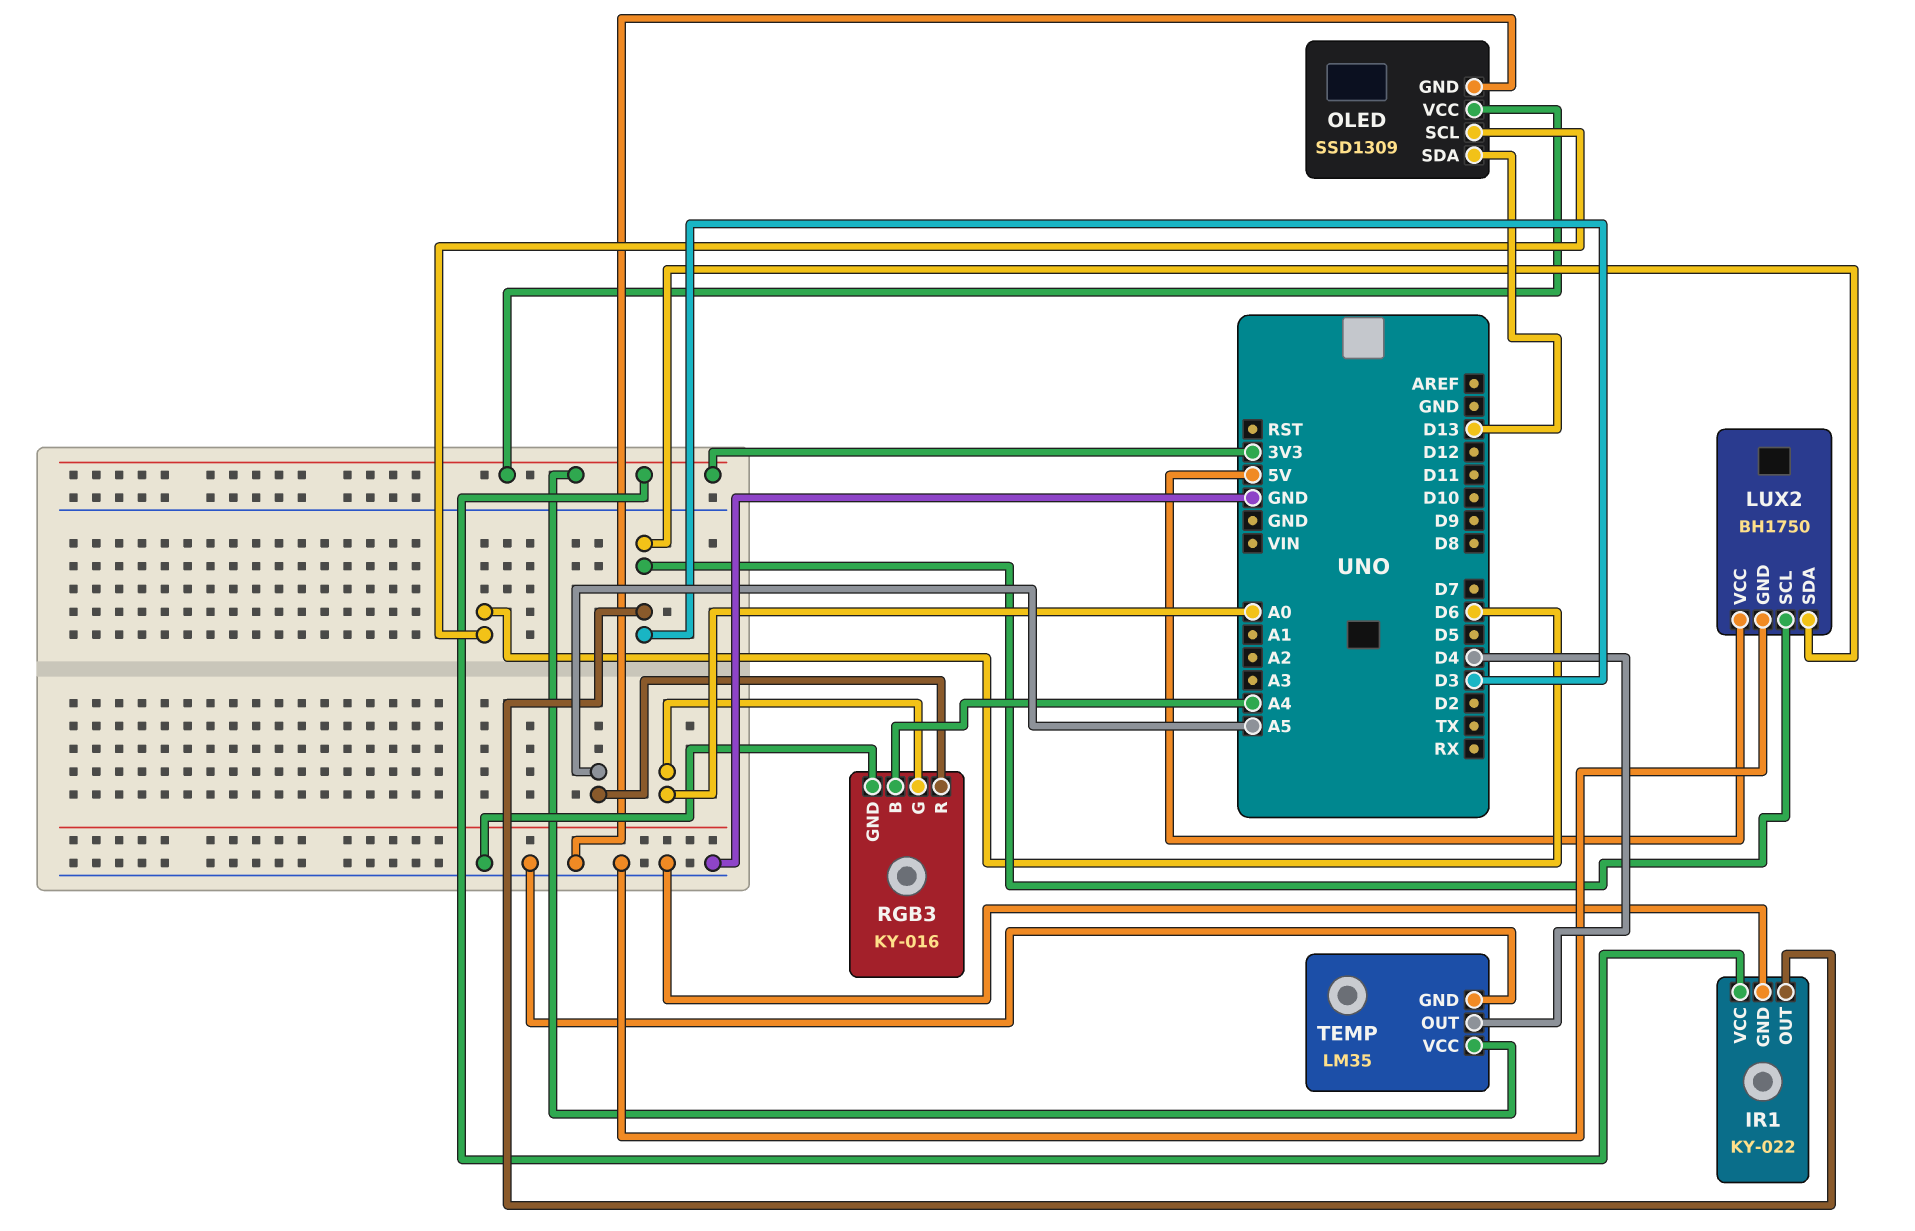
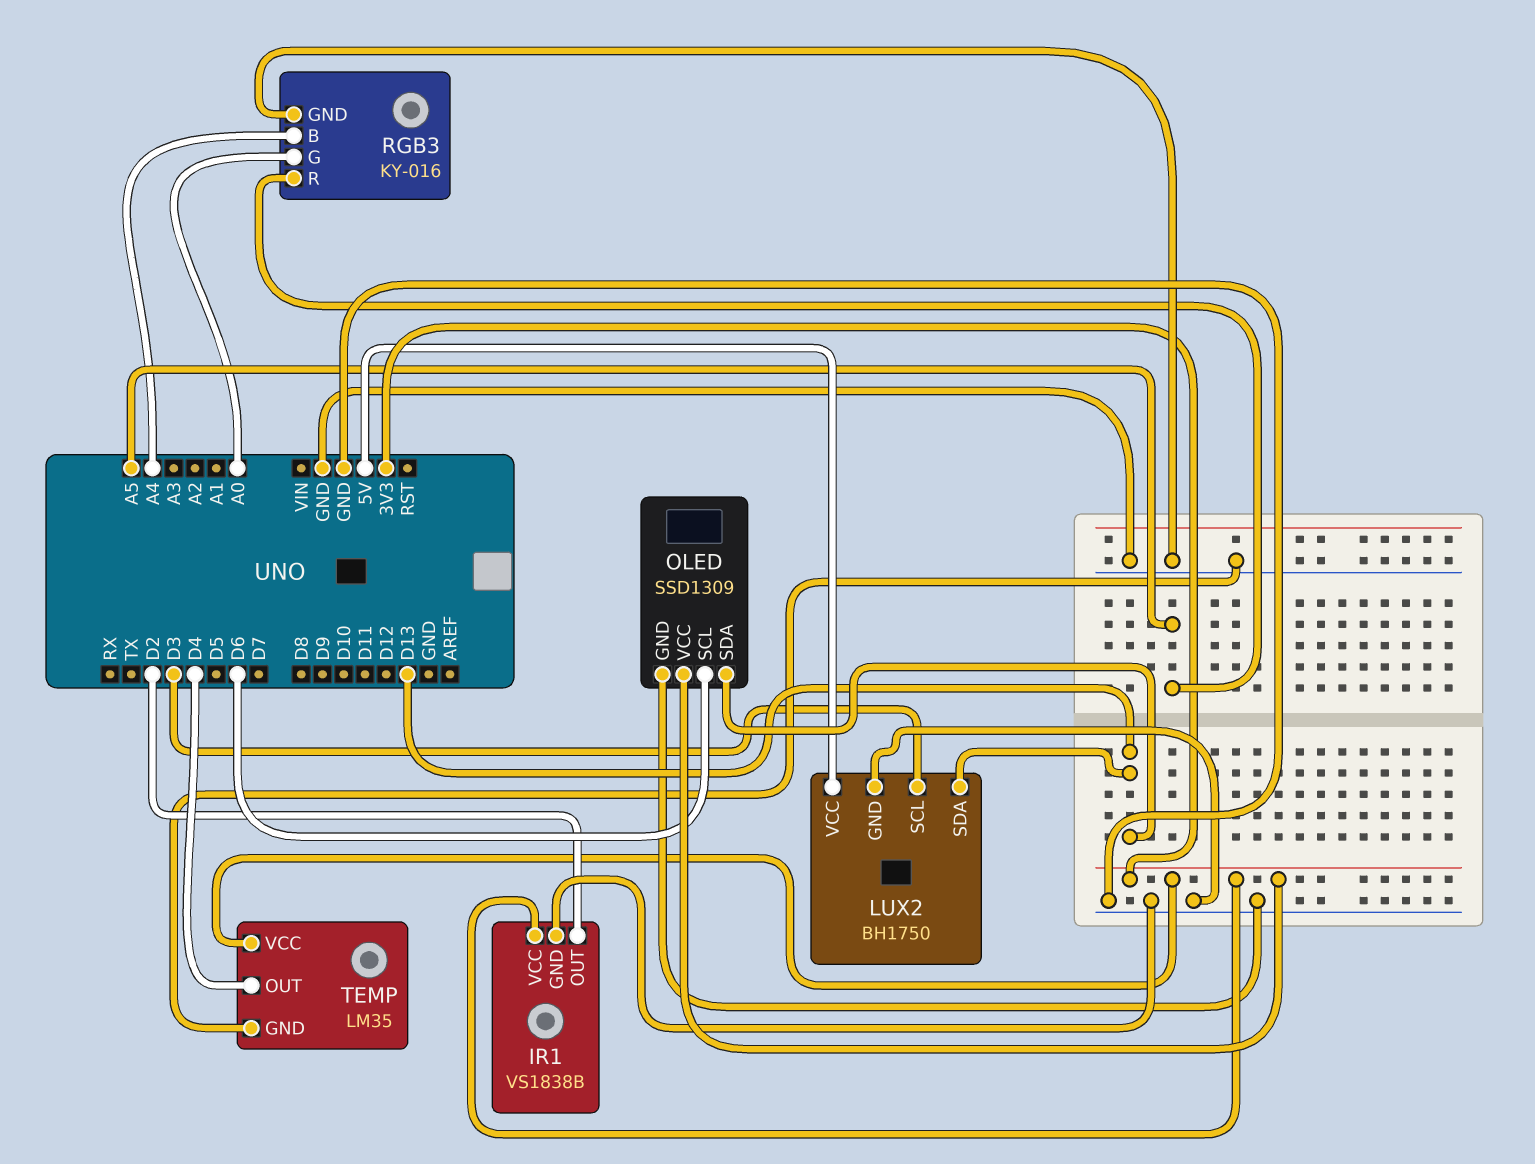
IR1: KY-022 -> VS1838B
IR1 pin OUT: D3 -> D2
LUX2 pin SDA: D3 -> D13

